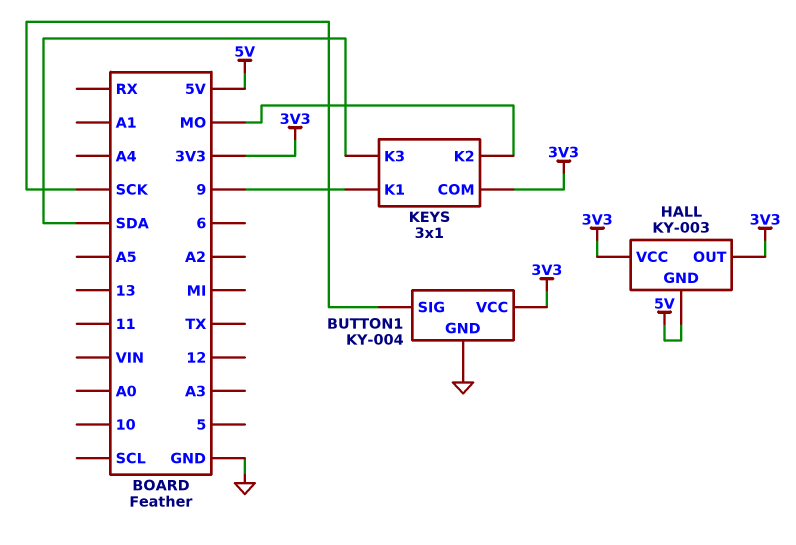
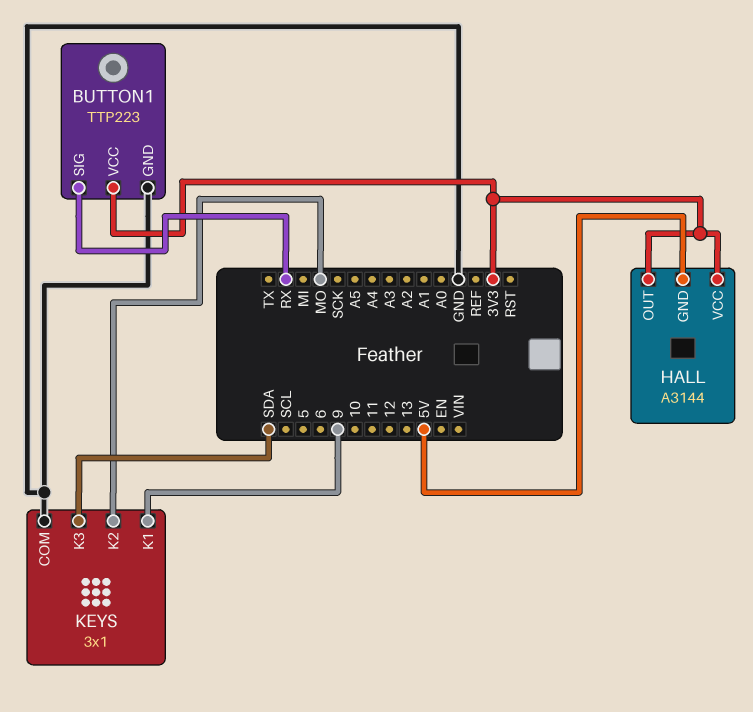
BUTTON1: KY-004 -> TTP223
BUTTON1 pin SIG: SCK -> RX
HALL: KY-003 -> A3144
KEYS pin COM: 3V3 -> GND

